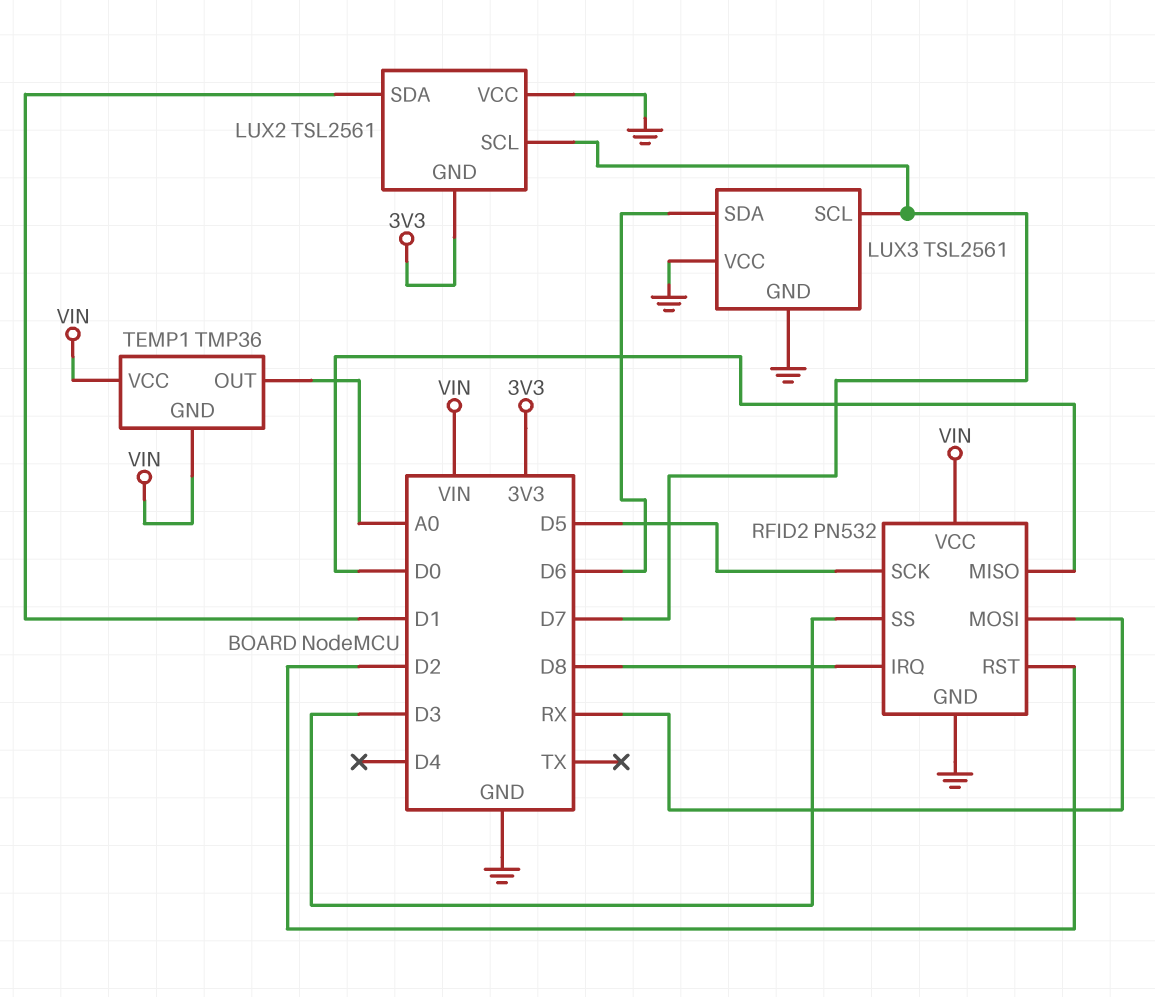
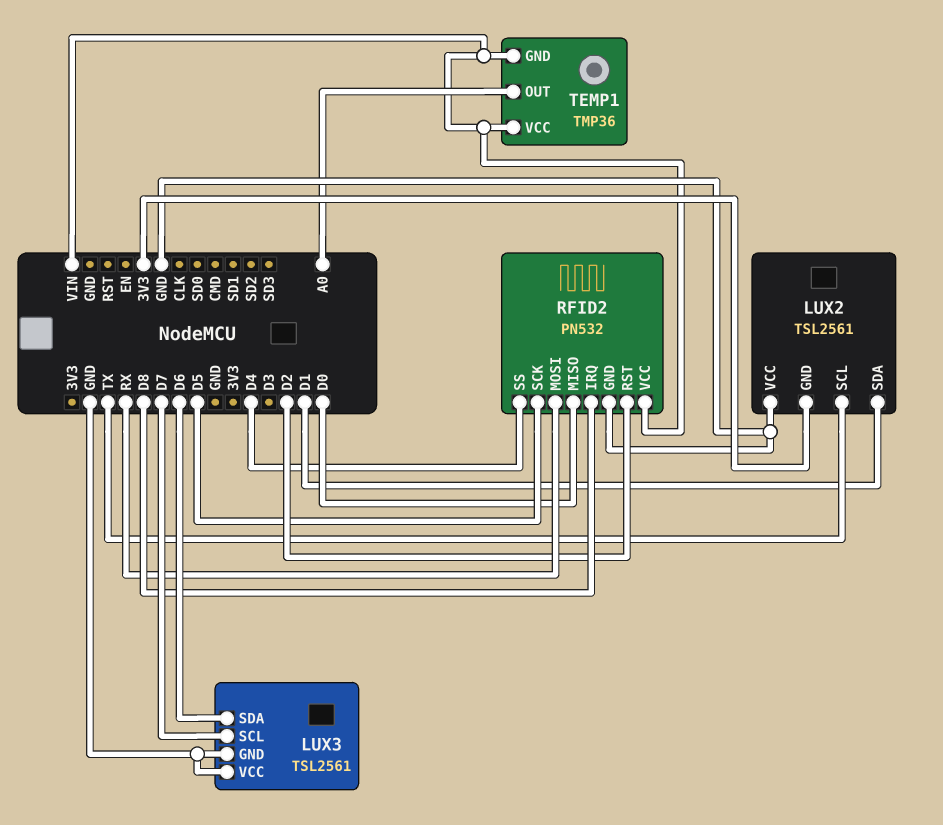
LUX2 pin SCL: D7 -> TX
RFID2 pin SS: D3 -> D4

